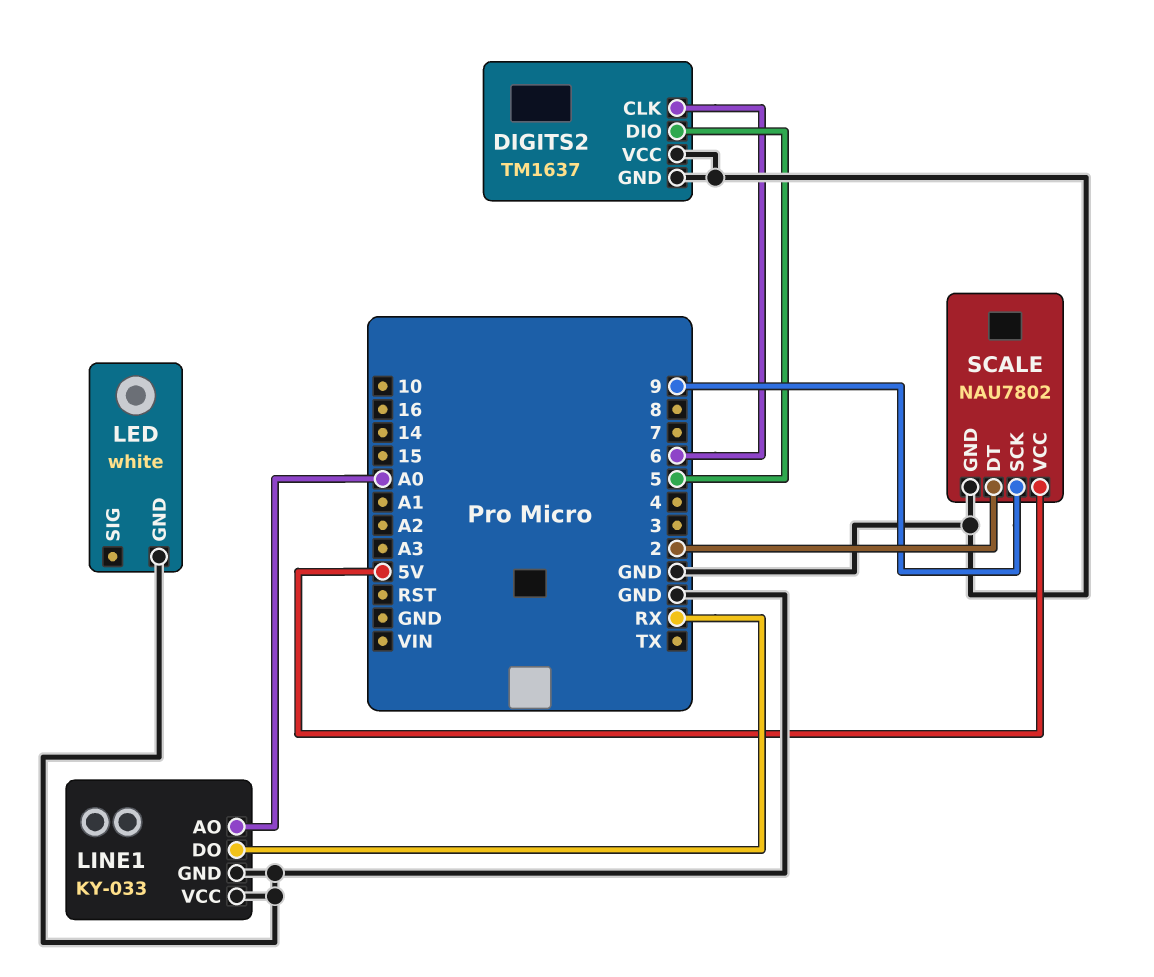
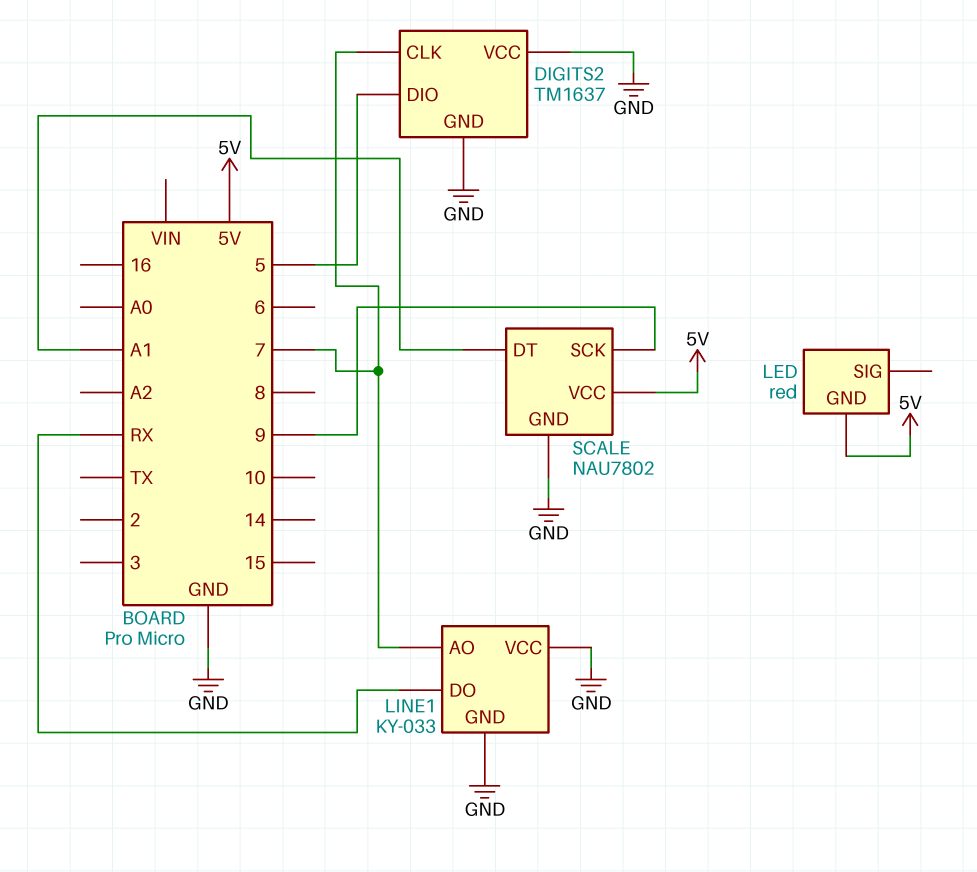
DIGITS2 pin CLK: 6 -> 7
LED: white -> red
LED pin GND: GND -> 5V
LINE1 pin AO: A0 -> 7
SCALE pin DT: 2 -> A1

